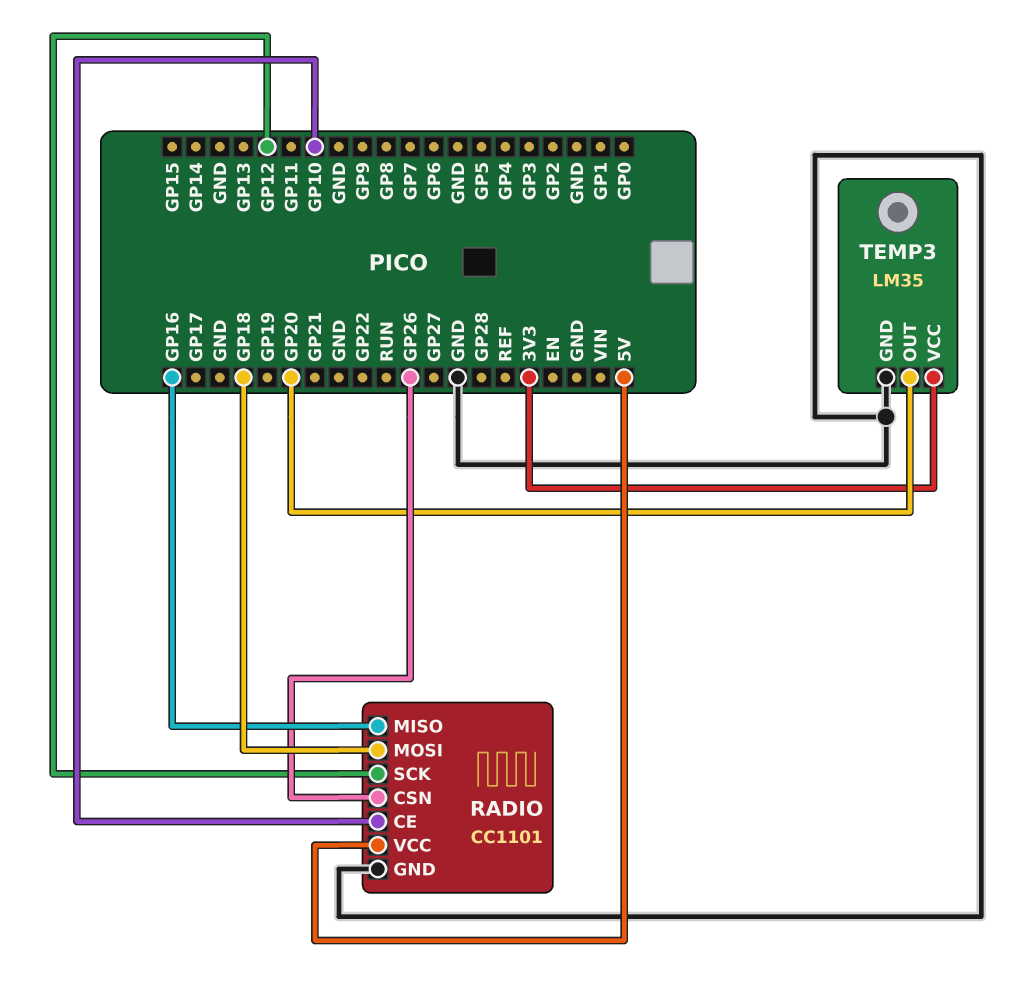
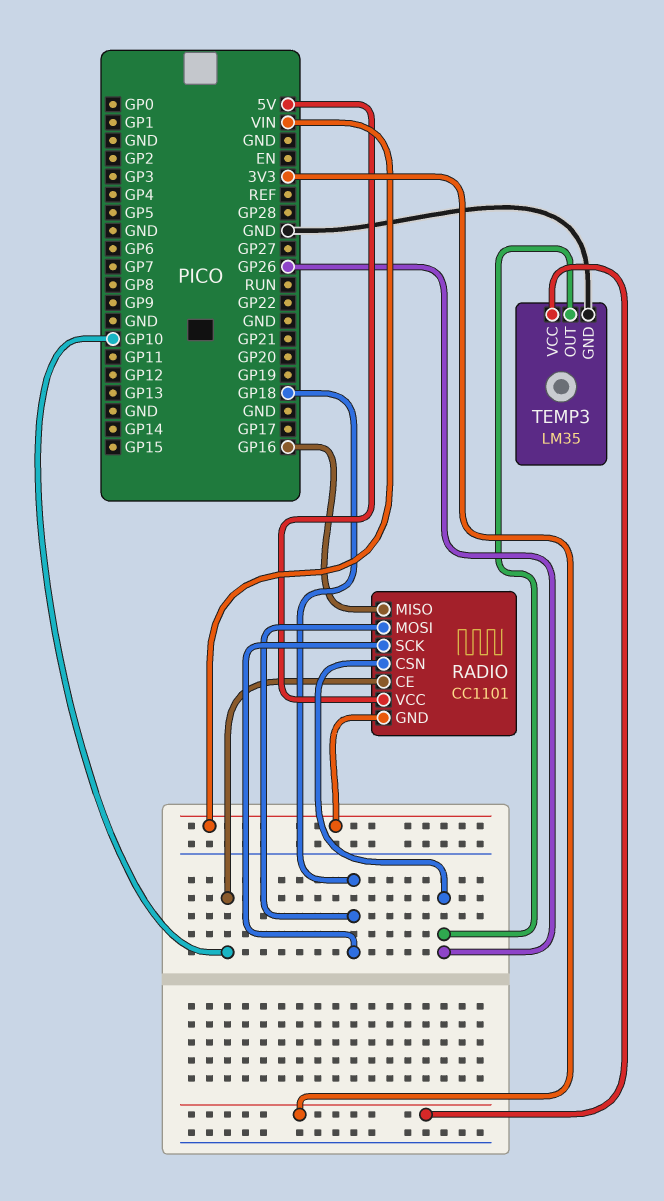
RADIO pin GND: GND -> VIN
RADIO pin SCK: GP12 -> GP18
TEMP3 pin OUT: GP20 -> GP26

